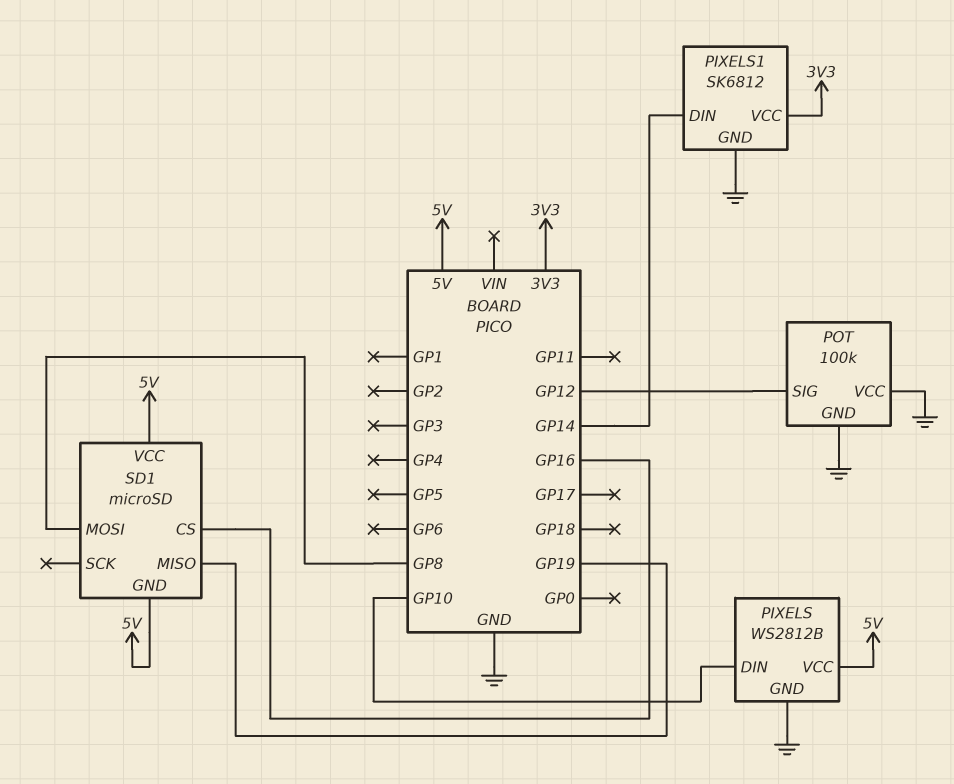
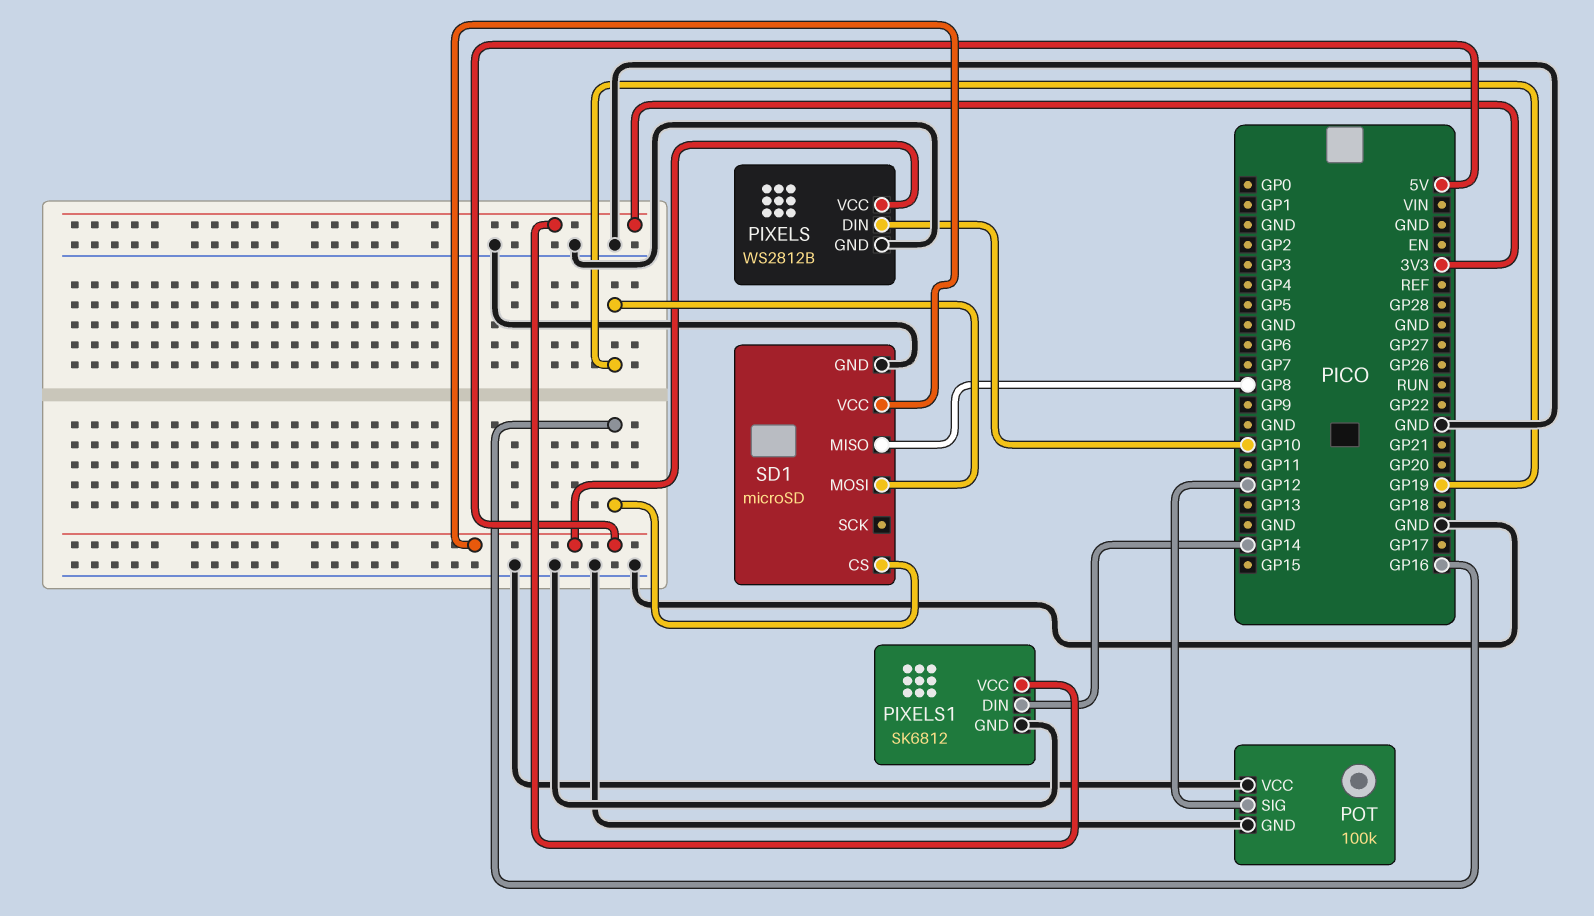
SD1 pin GND: 5V -> GND
SD1 pin MISO: GP19 -> GP8
SD1 pin MOSI: GP8 -> GP19

